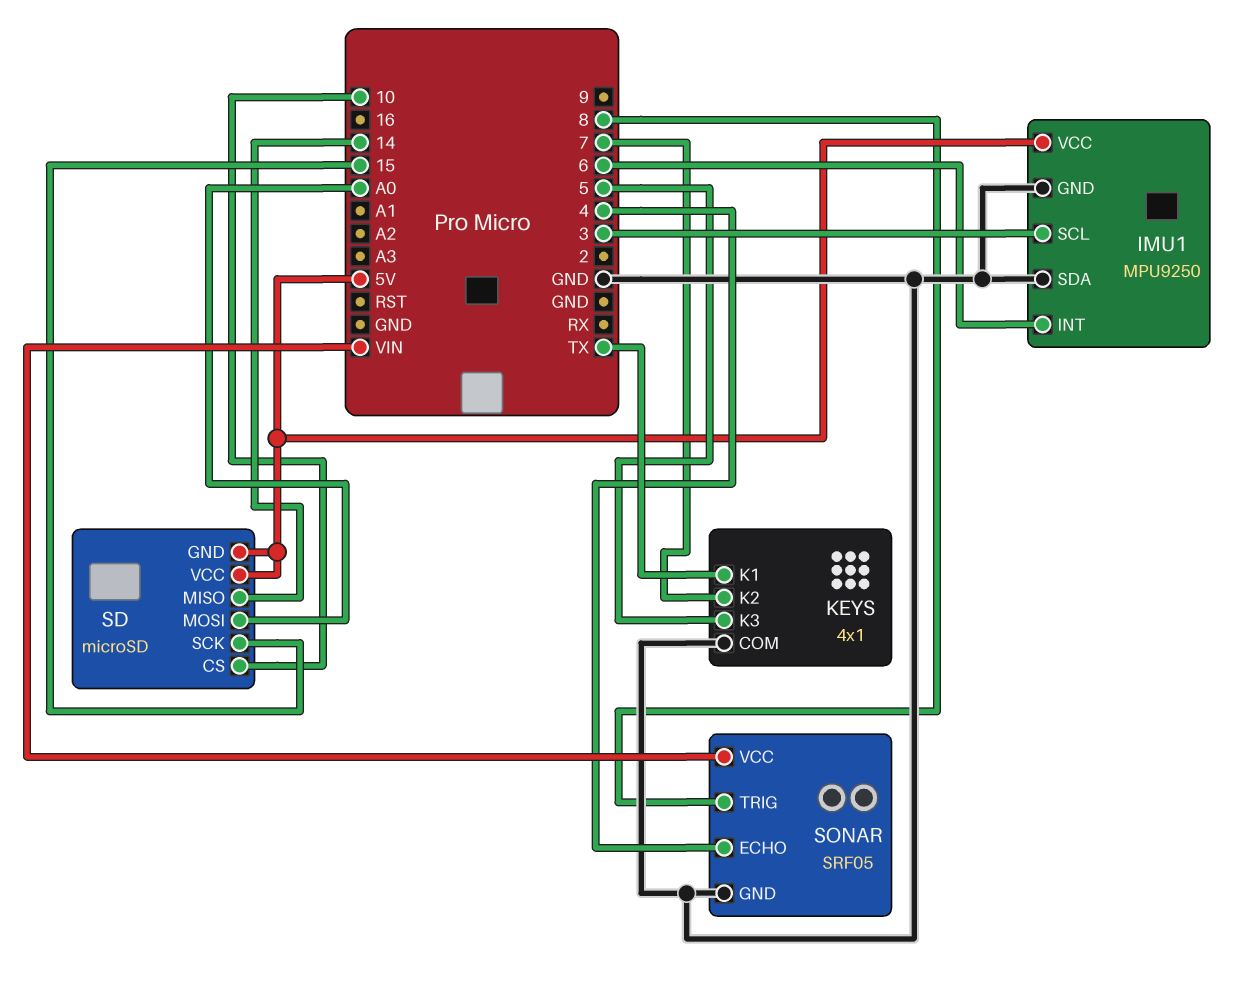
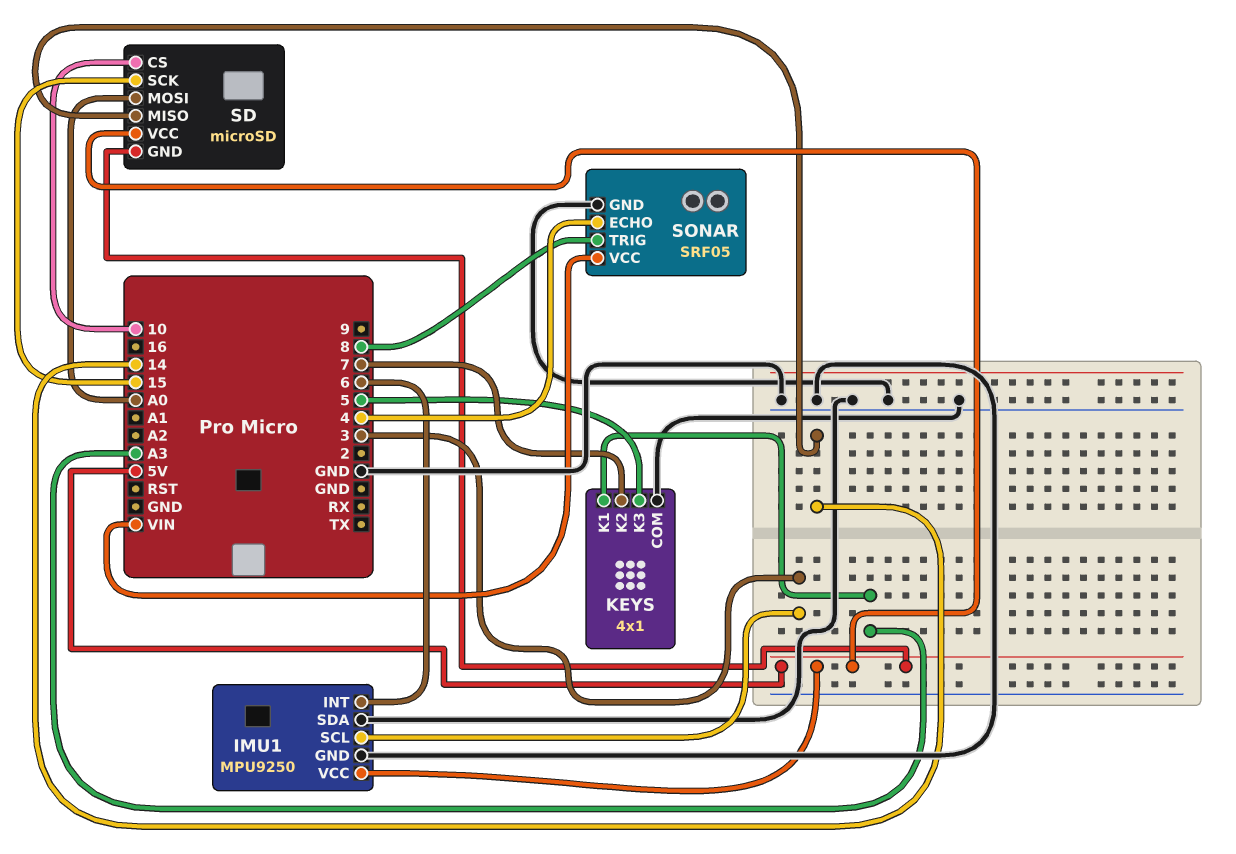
KEYS pin K1: TX -> A3

